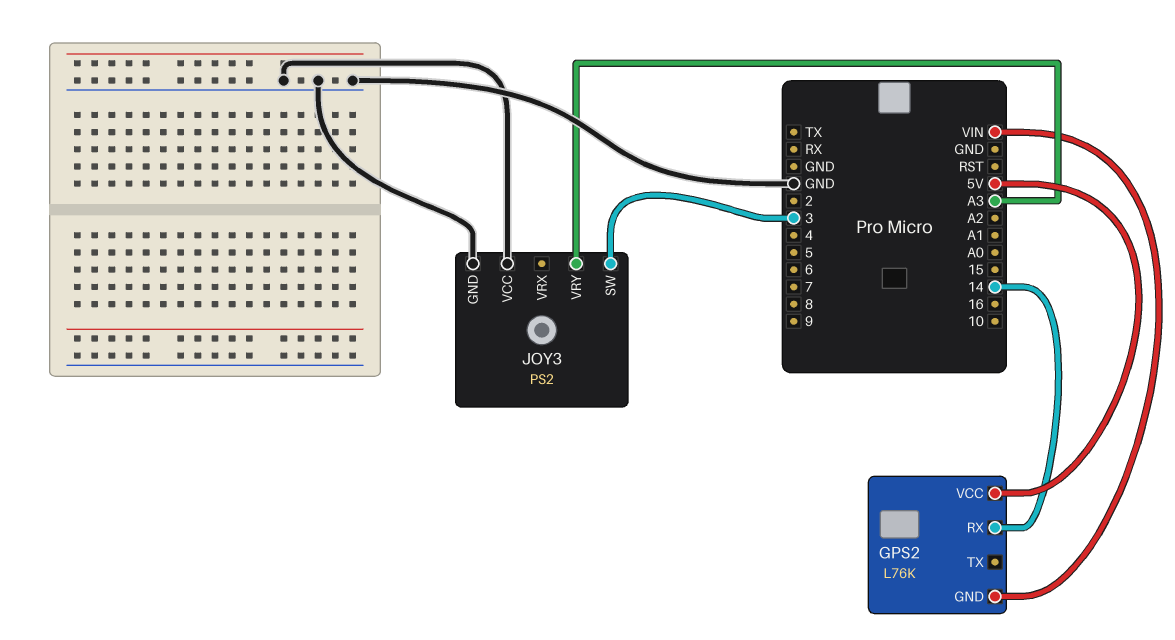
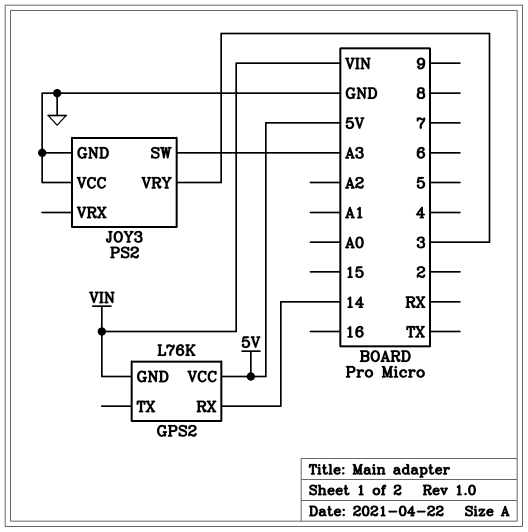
JOY3 pin SW: 3 -> A3
JOY3 pin VRY: A3 -> 3

